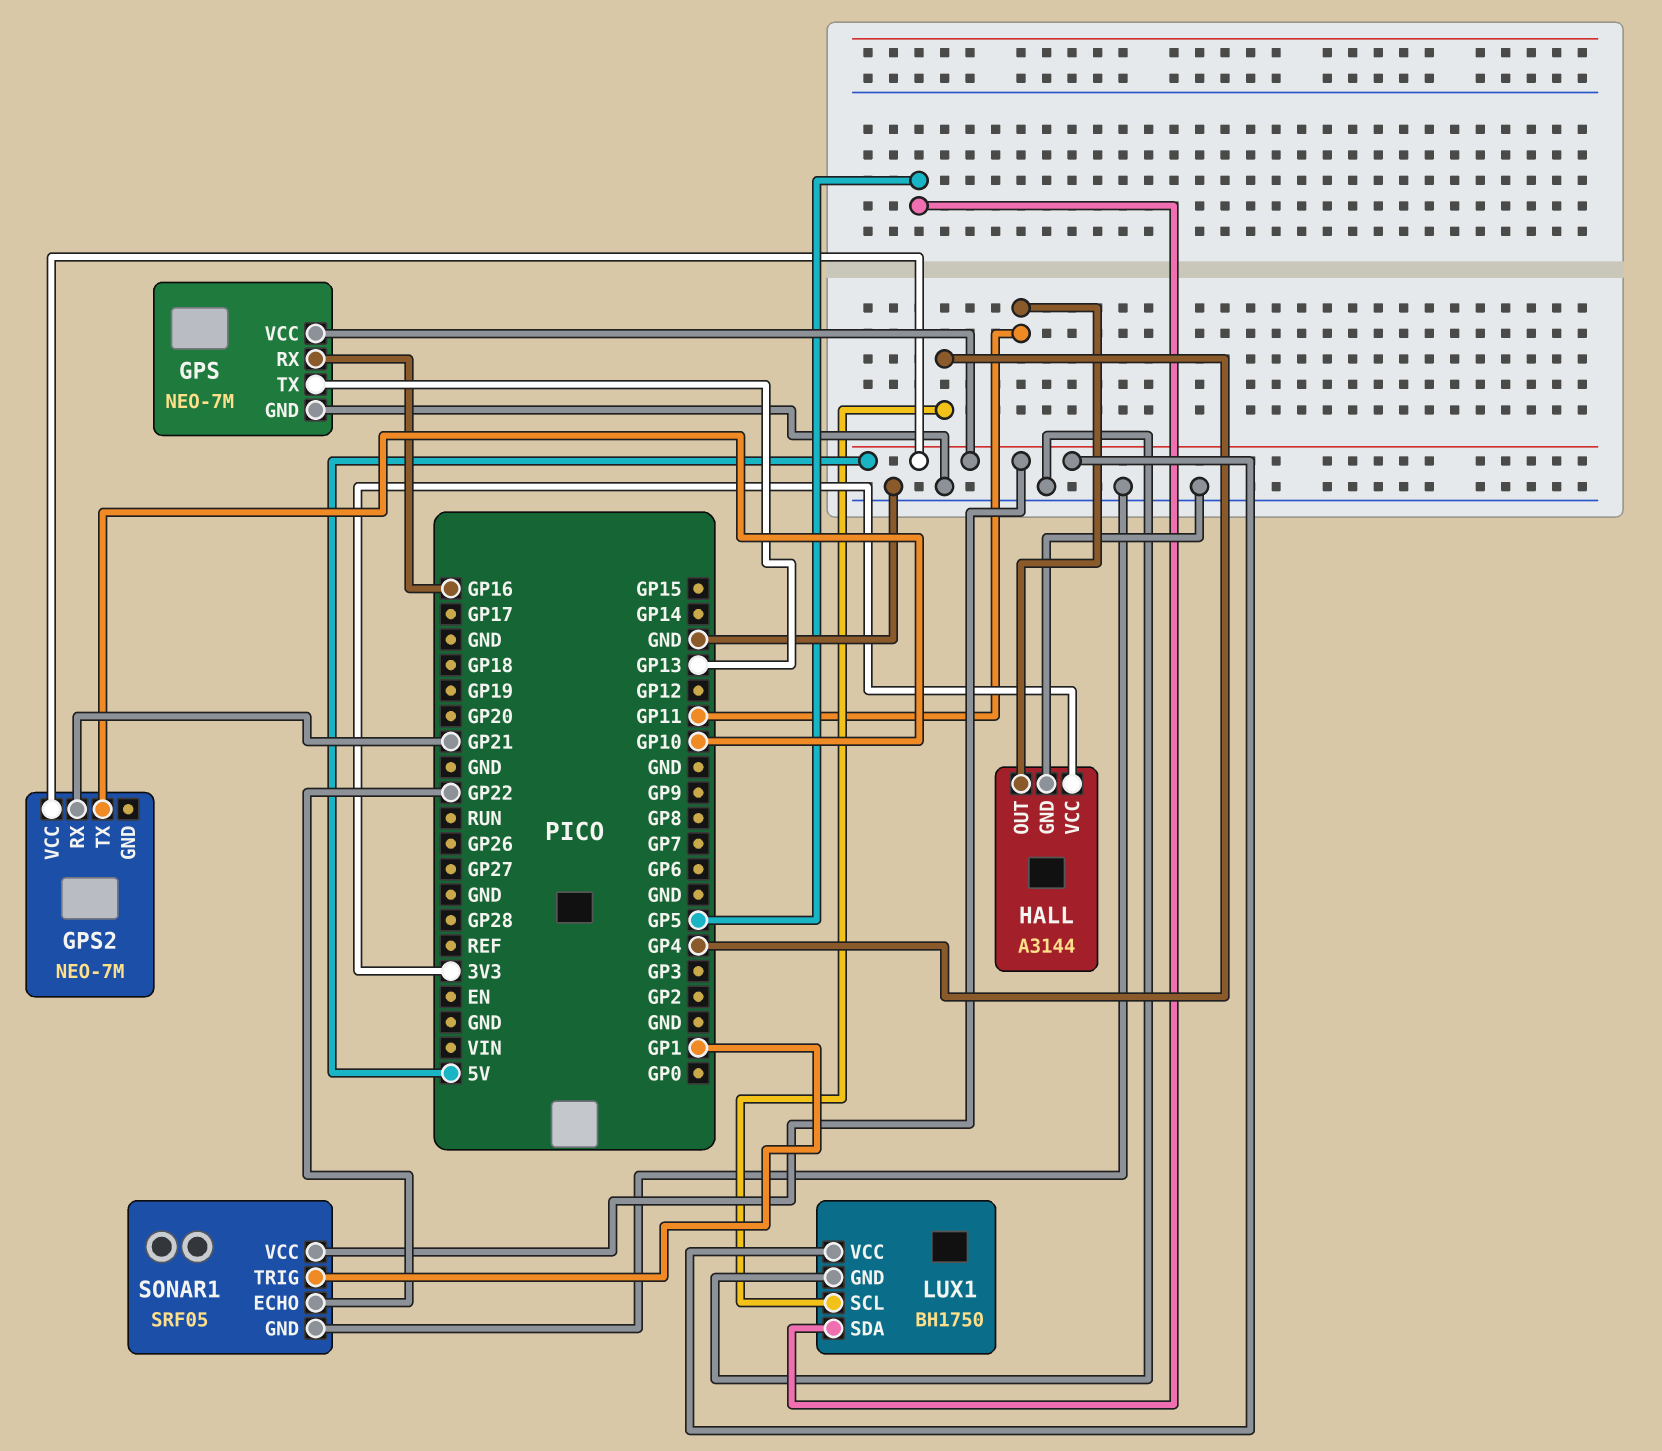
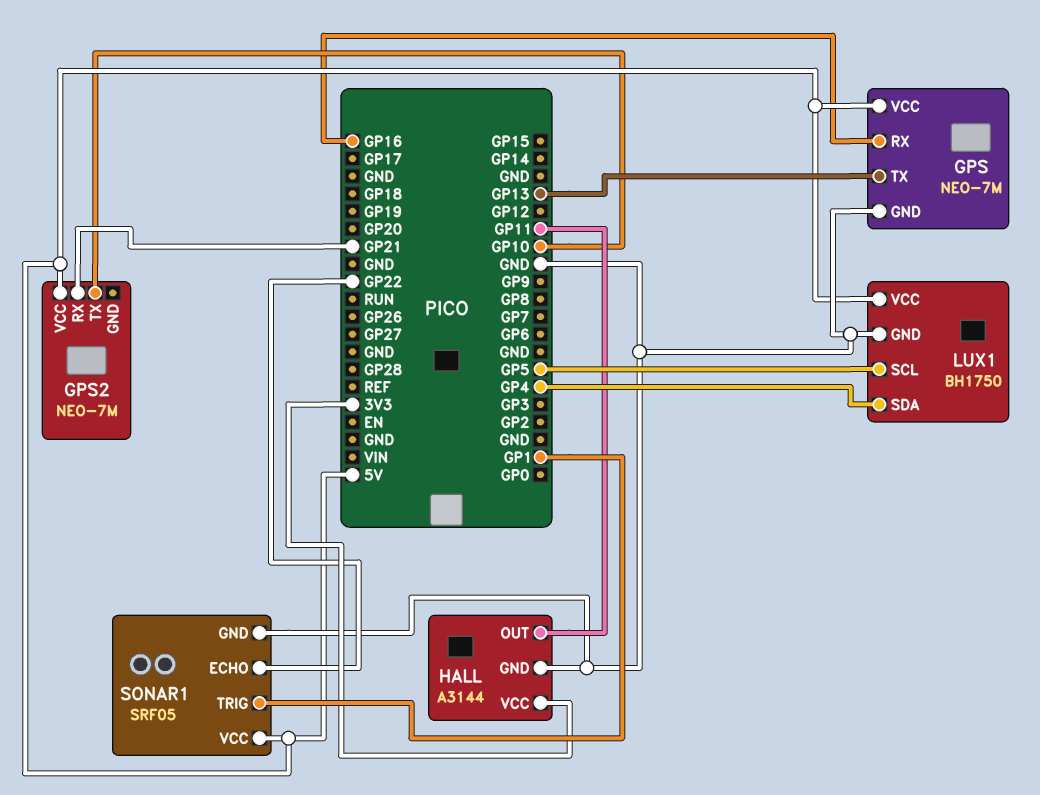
LUX1 pin SCL: GP4 -> GP5
LUX1 pin SDA: GP5 -> GP4

